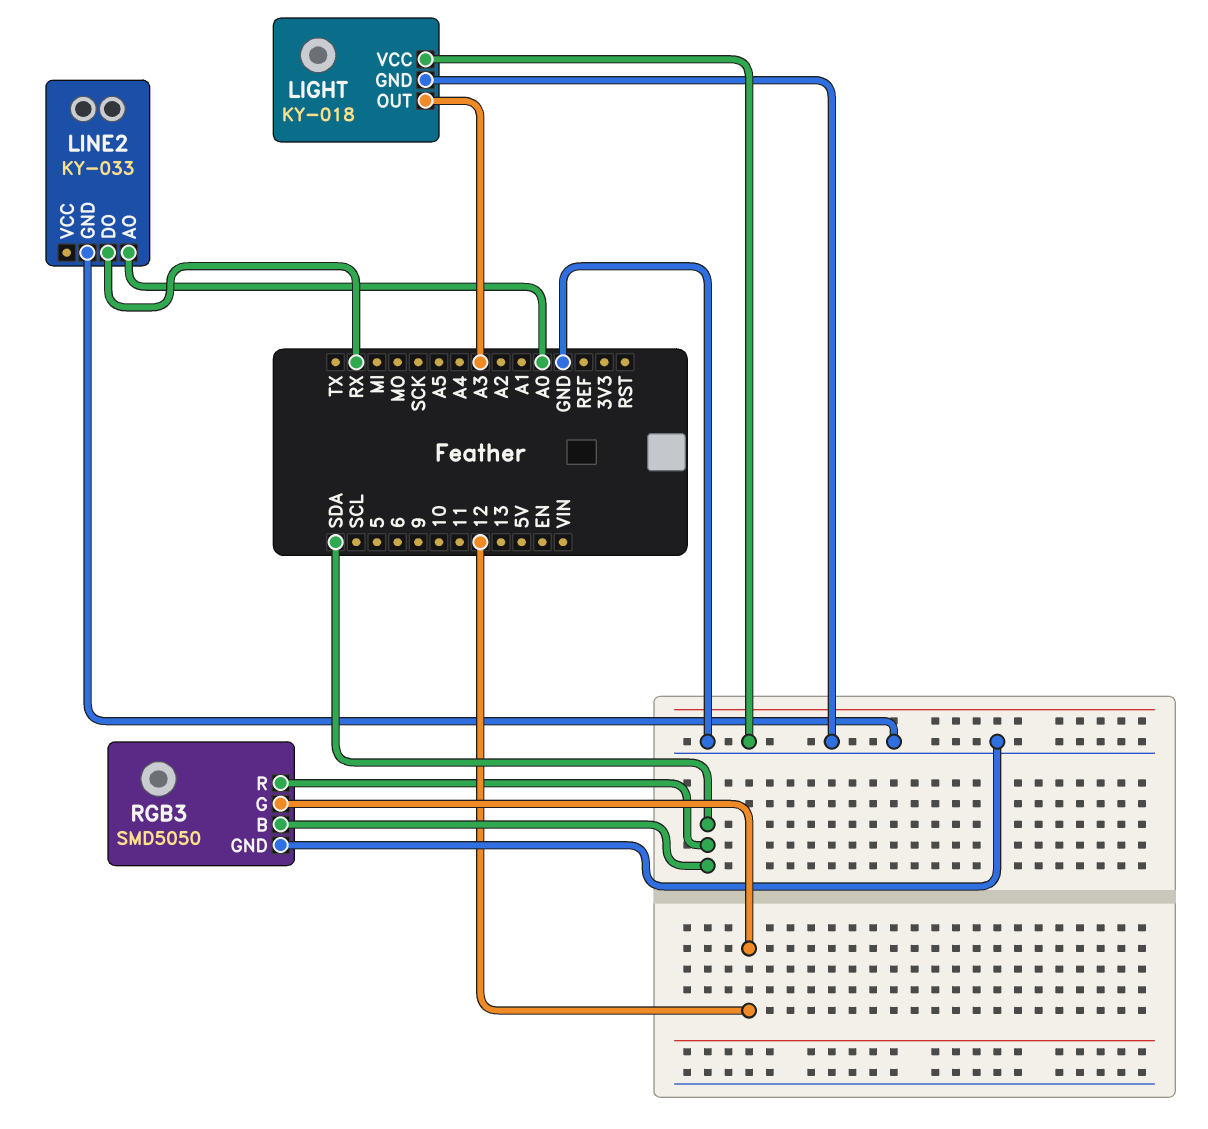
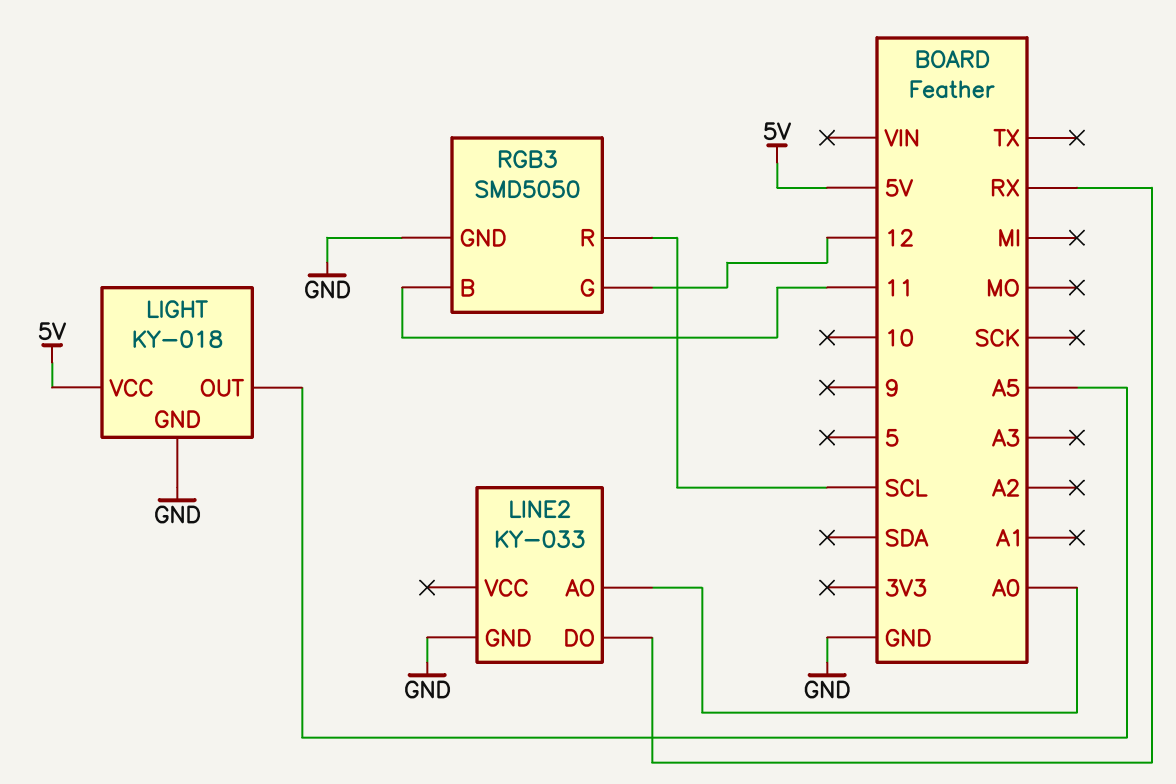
LIGHT pin OUT: A3 -> A5
LIGHT pin VCC: GND -> 5V
RGB3 pin B: SDA -> 11
RGB3 pin R: SDA -> SCL

